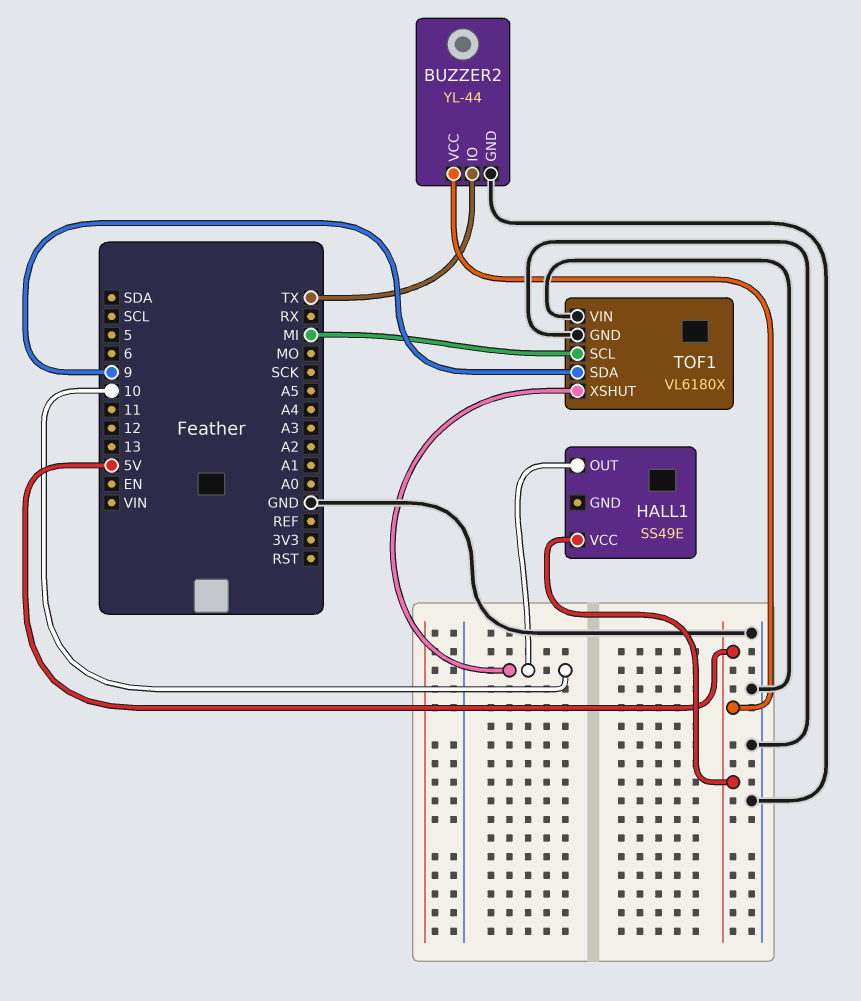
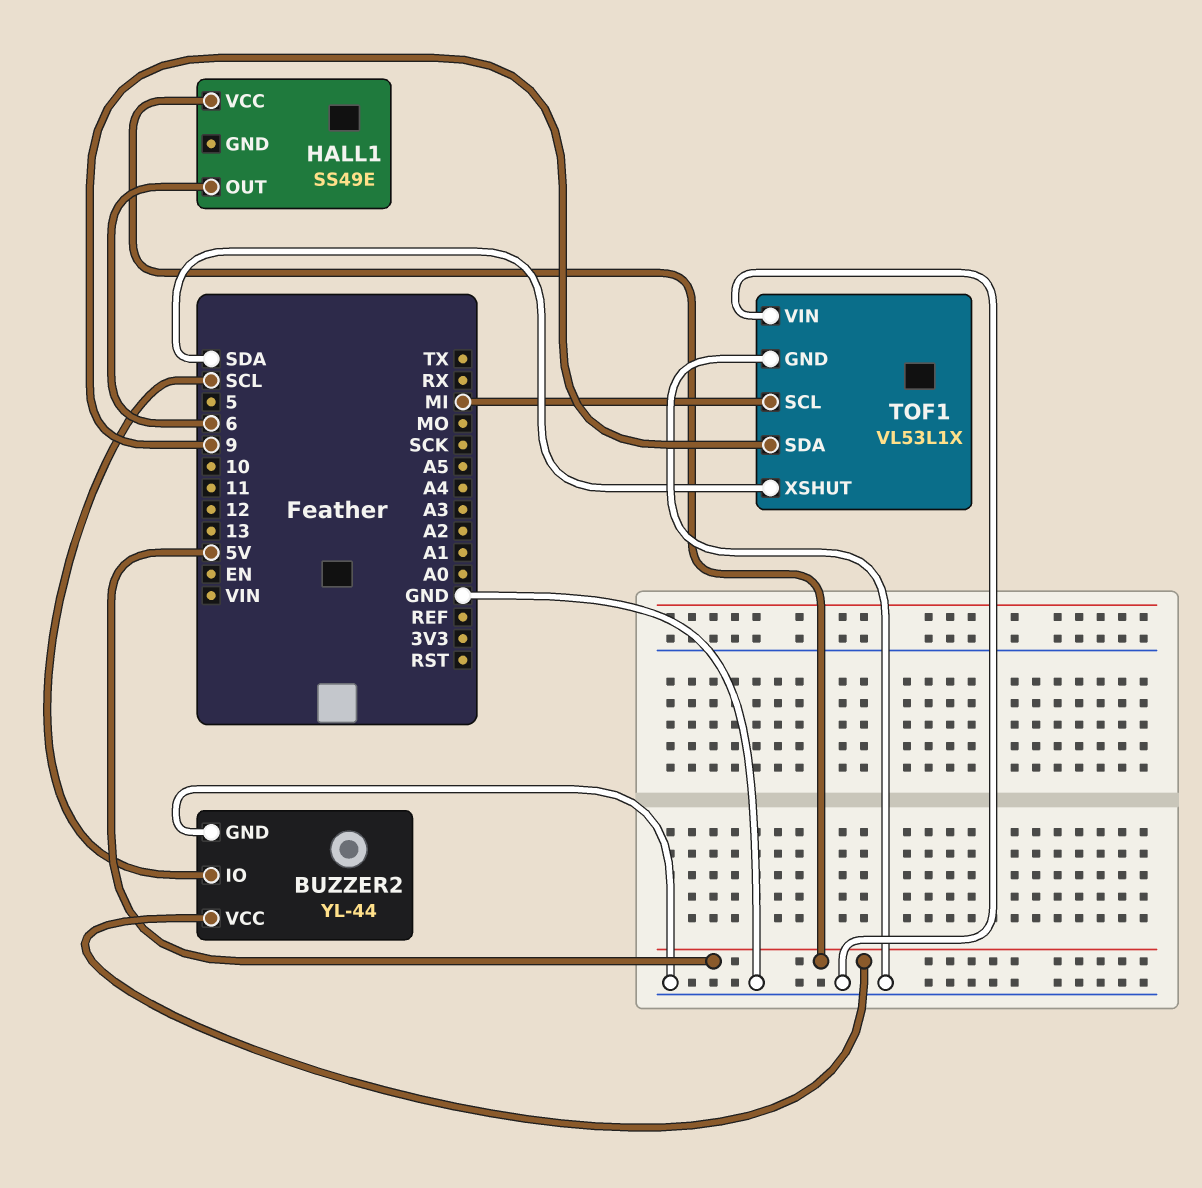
BUZZER2 pin IO: TX -> SCL
HALL1 pin OUT: 10 -> 6
TOF1: VL6180X -> VL53L1X
TOF1 pin XSHUT: 10 -> SDA

